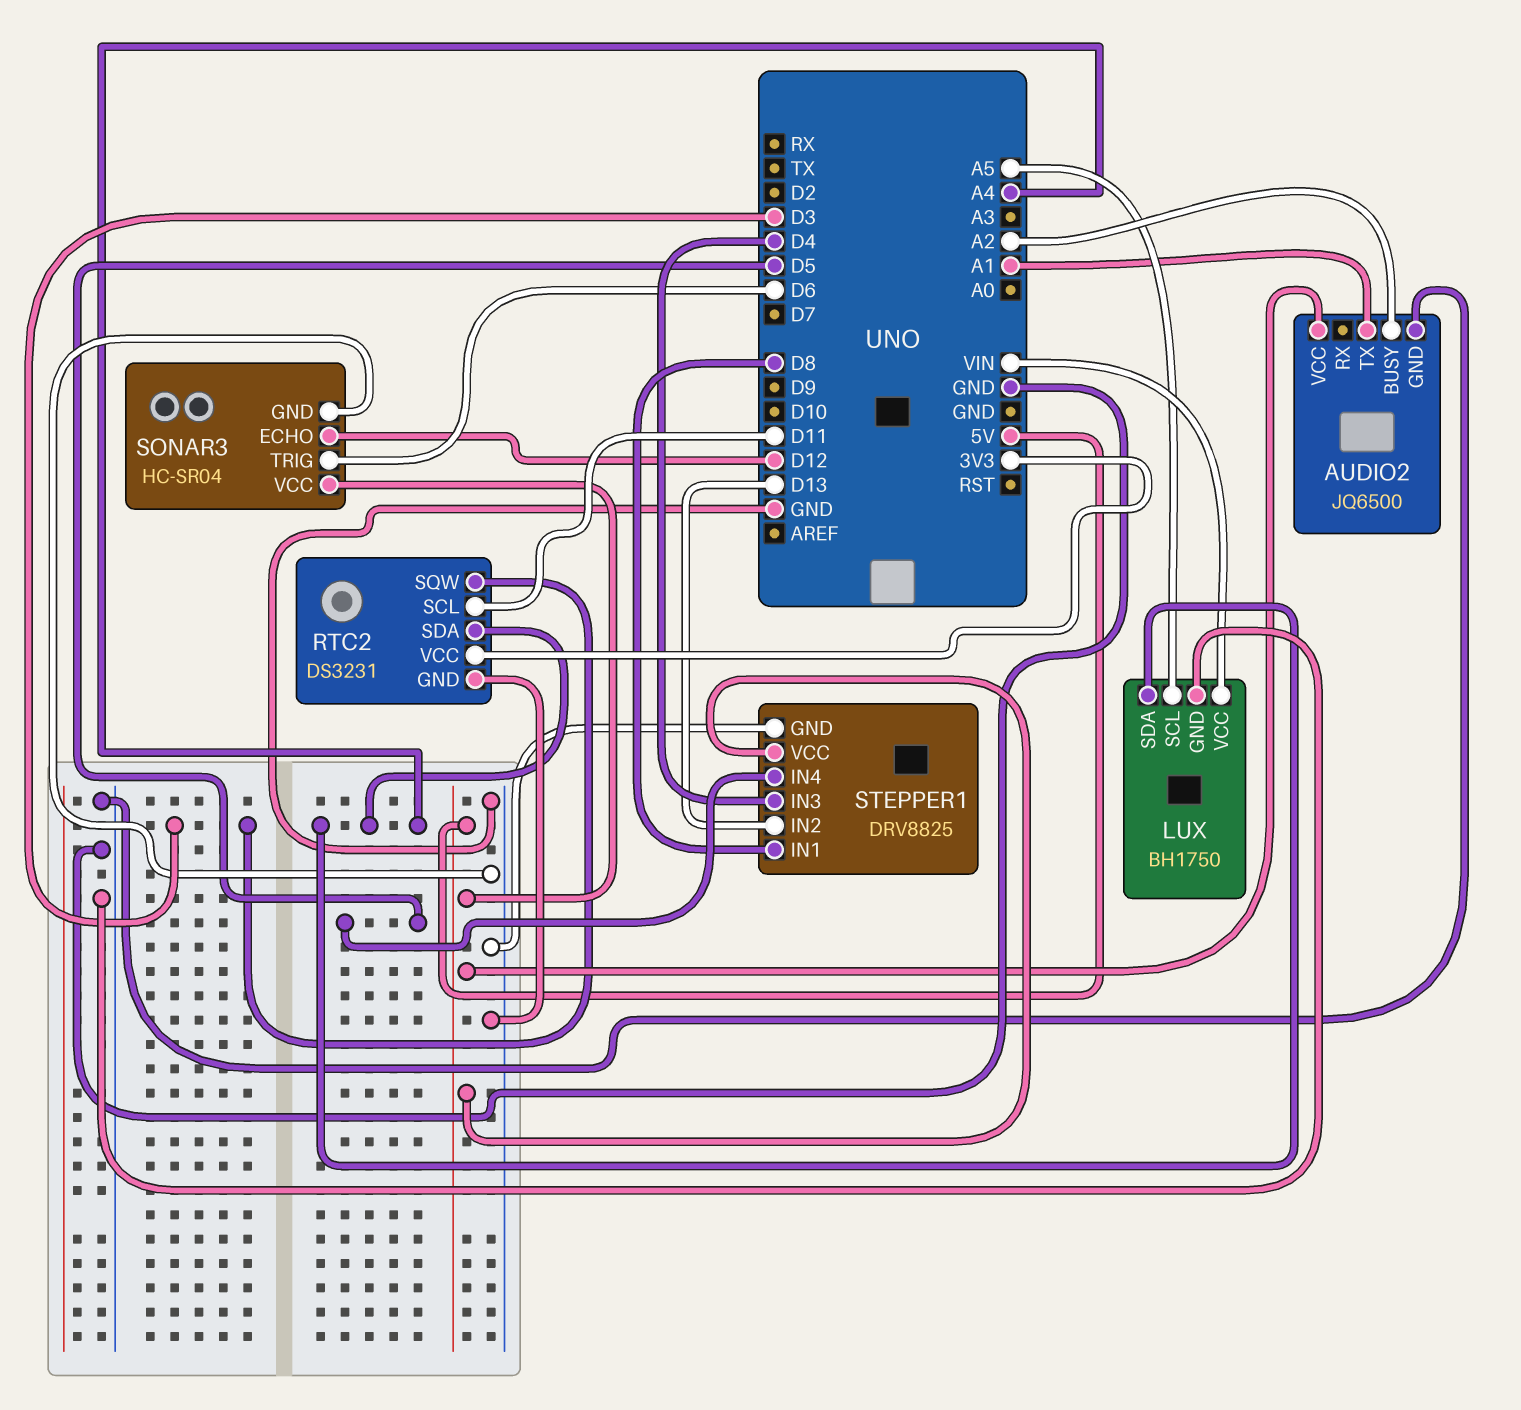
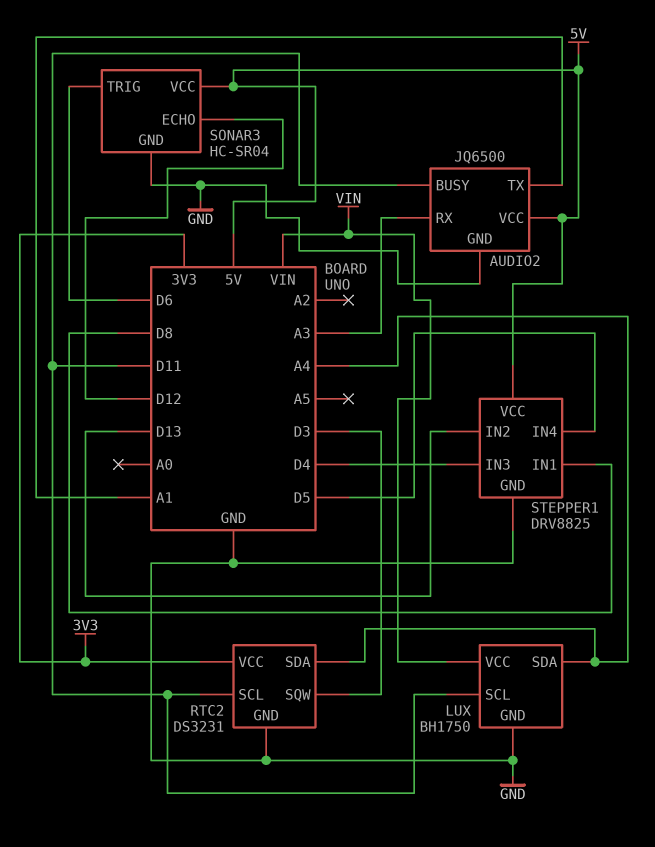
AUDIO2 pin BUSY: A2 -> D11
AUDIO2 pin RX: none -> A3
LUX pin SCL: A5 -> D11

